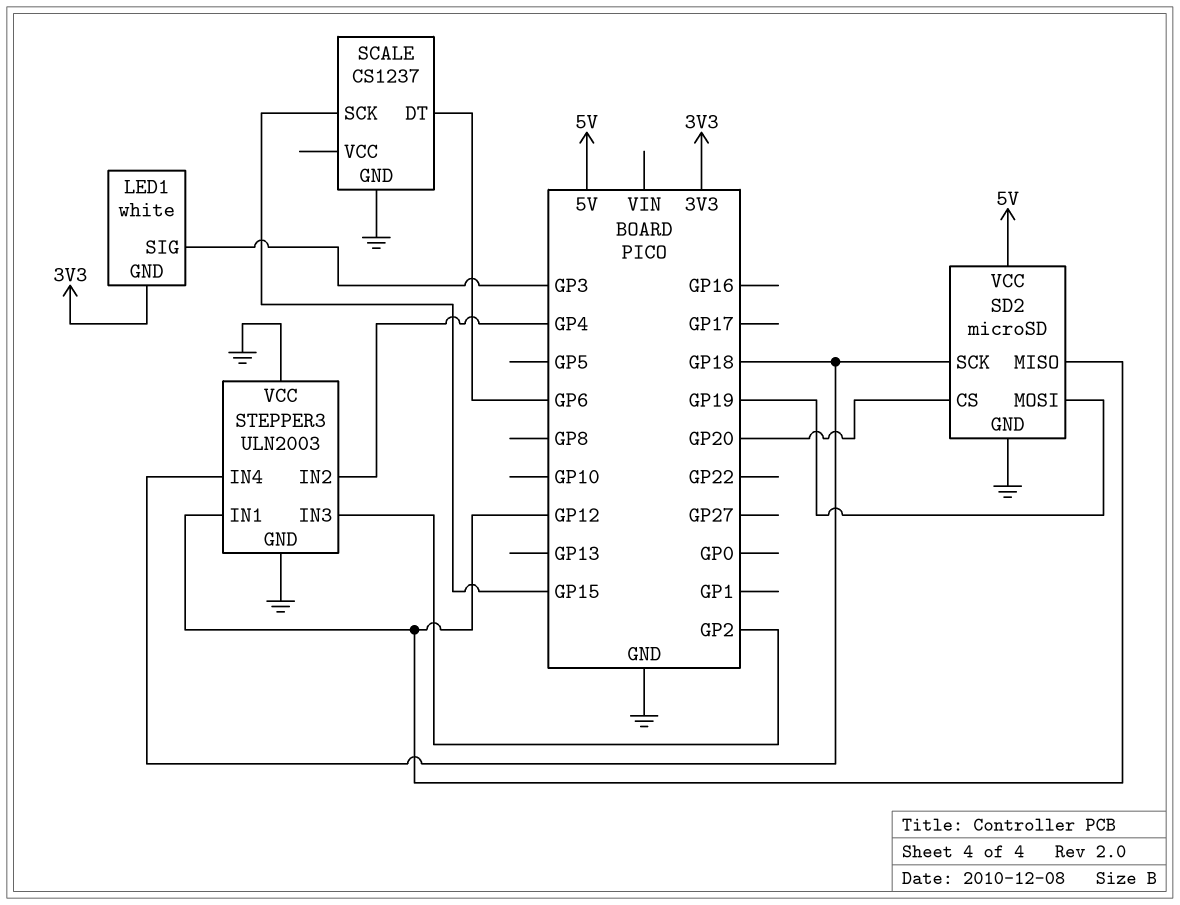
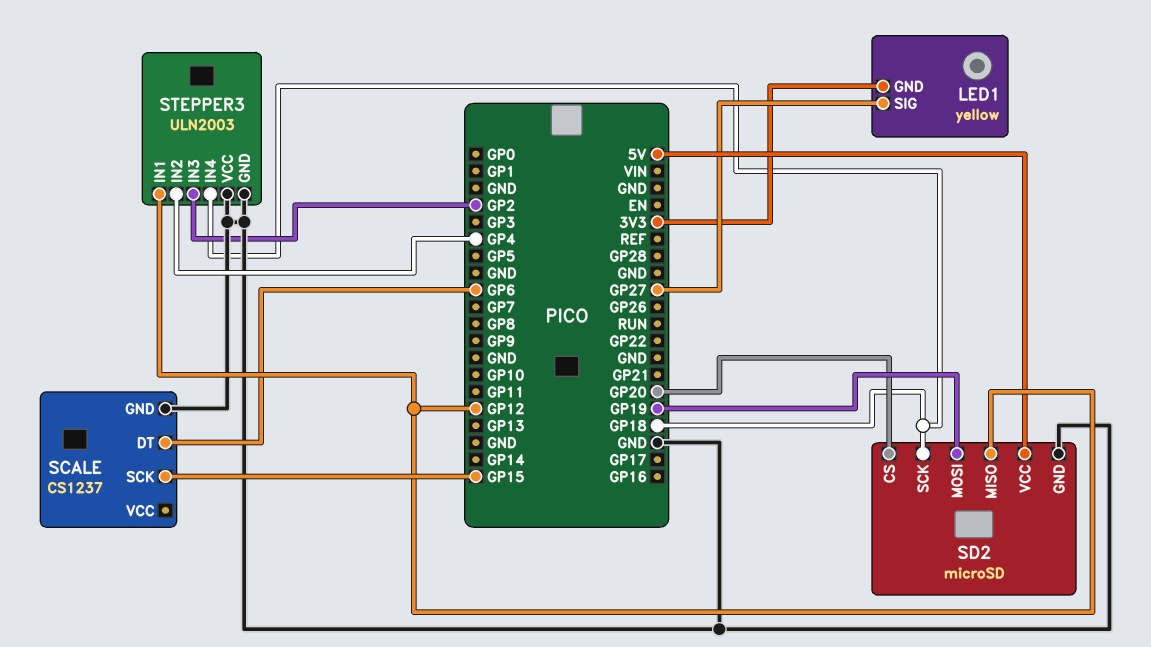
LED1: white -> yellow
LED1 pin SIG: GP3 -> GP27

